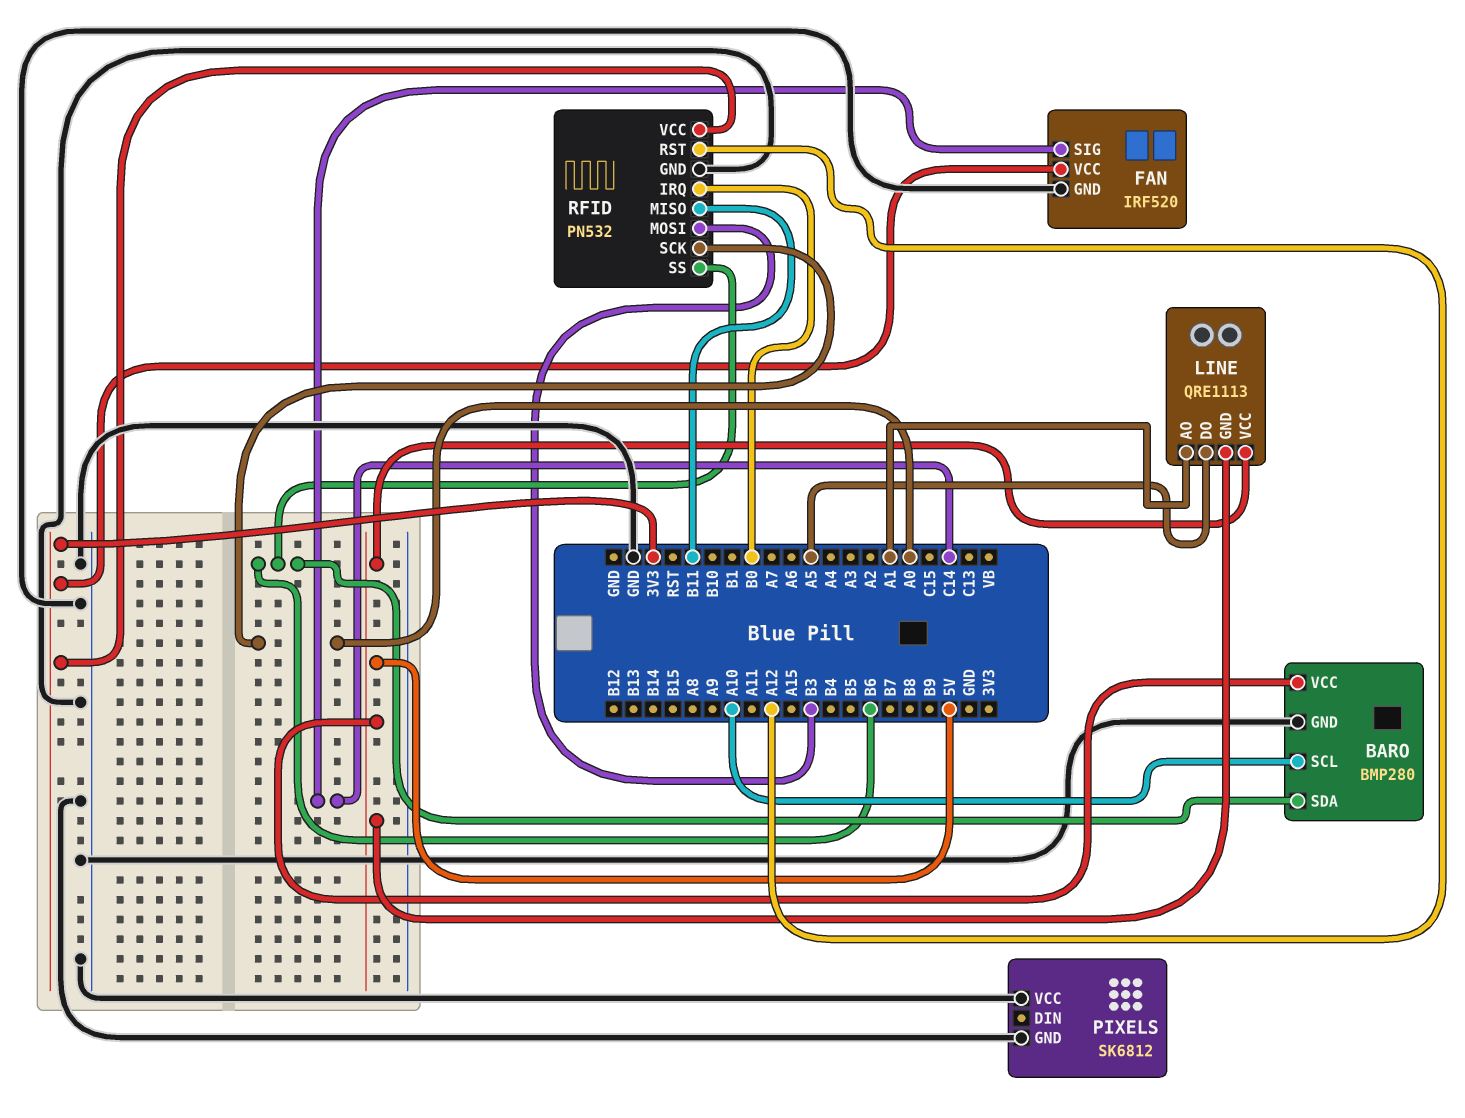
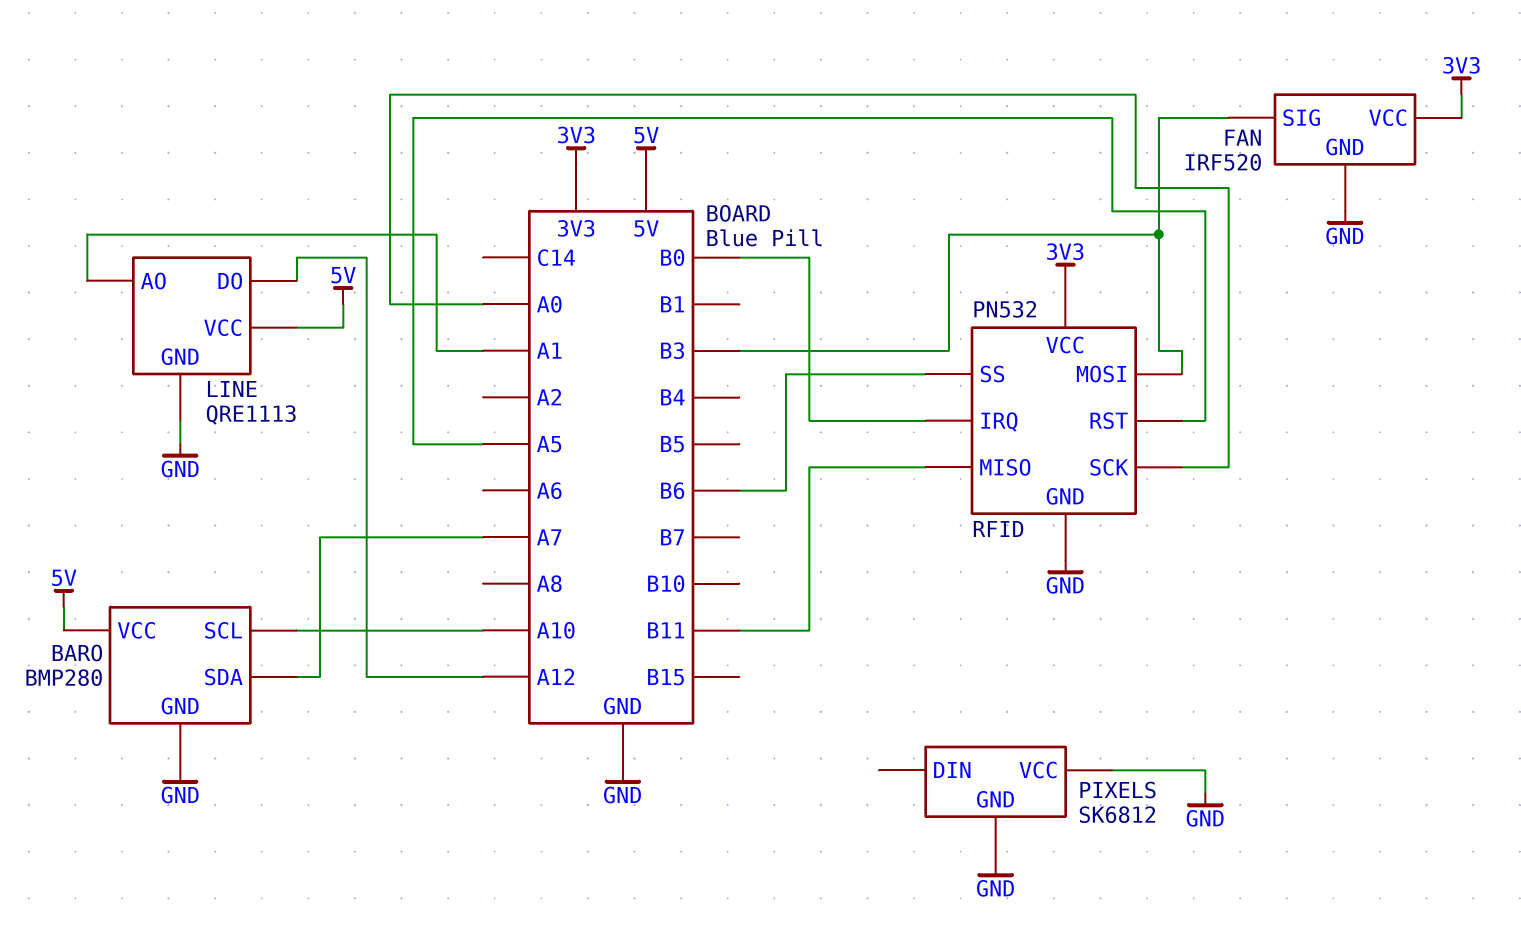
BARO pin SDA: B6 -> A7
FAN pin SIG: C14 -> B3
LINE pin DO: A5 -> A12
LINE pin GND: 5V -> GND
RFID pin RST: A12 -> A5

